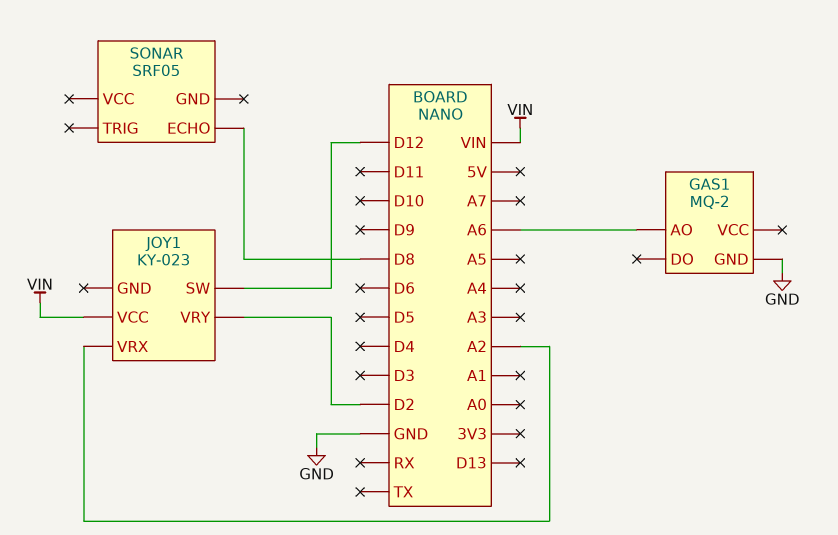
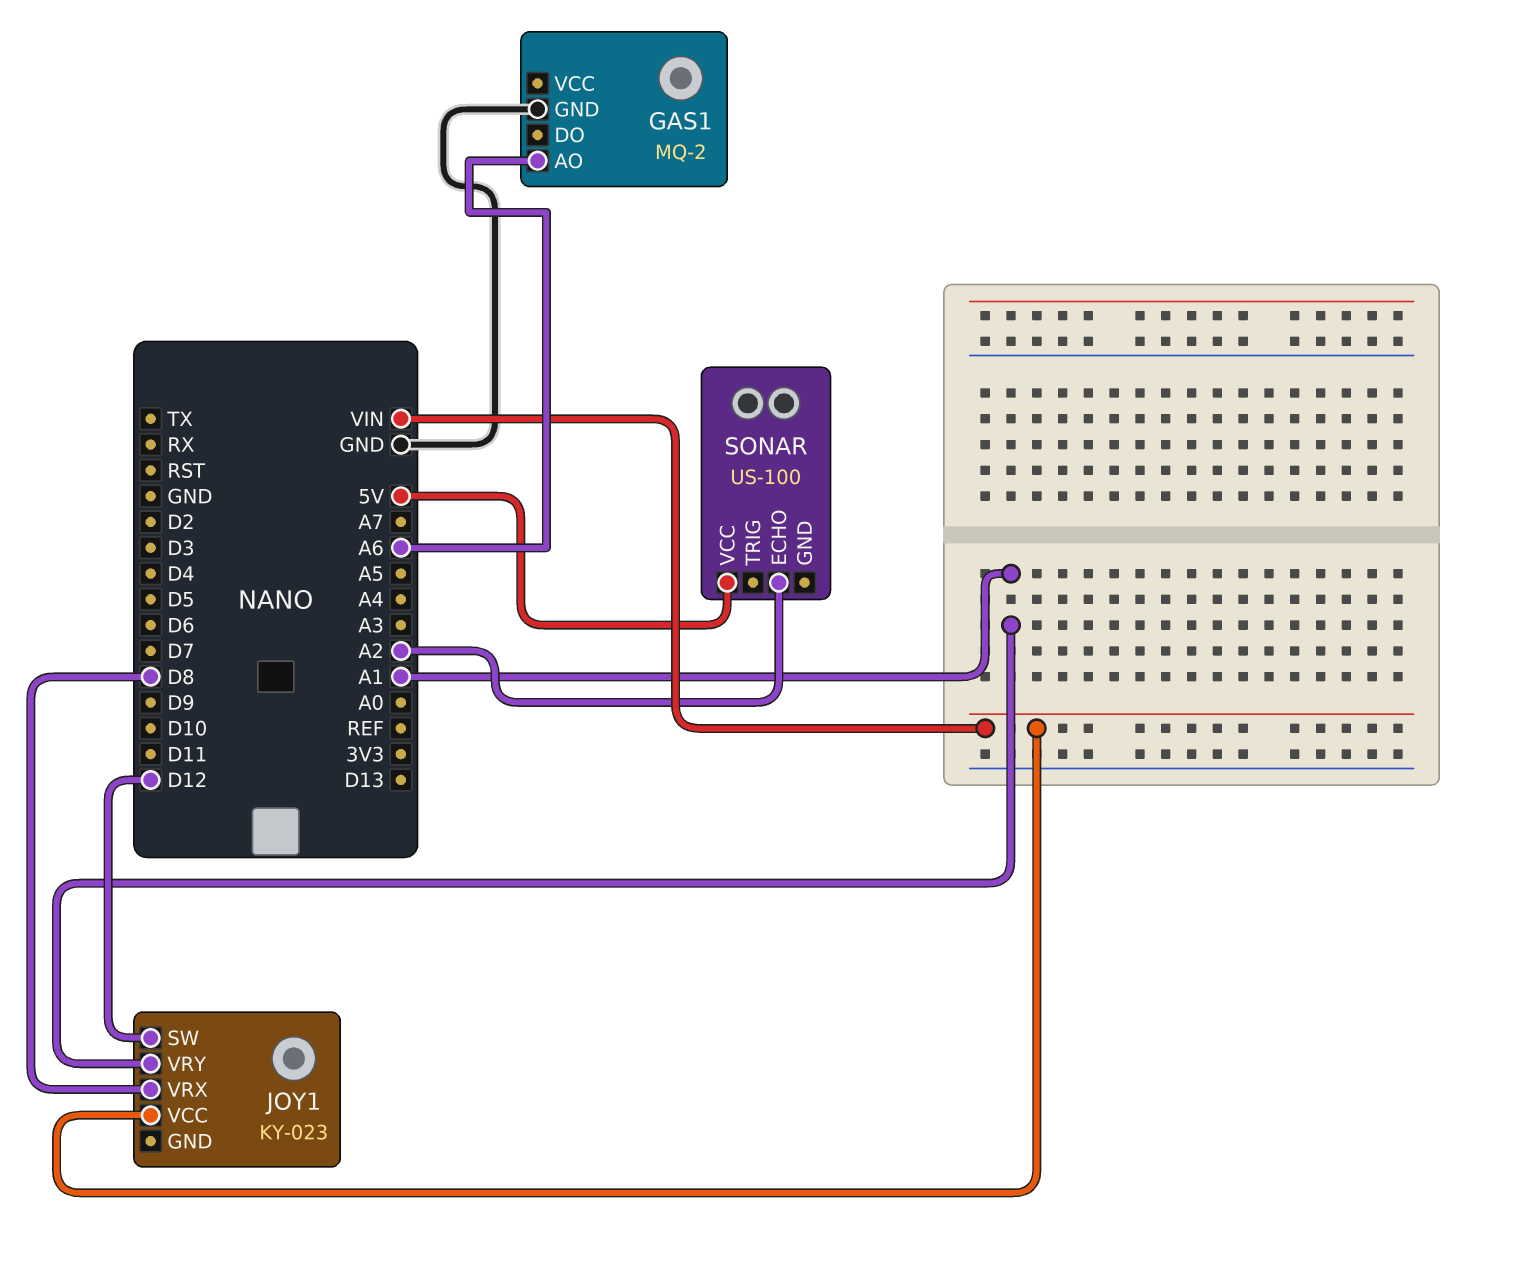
JOY1 pin VRX: A2 -> D8
JOY1 pin VRY: D2 -> A1
SONAR: SRF05 -> US-100
SONAR pin ECHO: D8 -> A2
SONAR pin VCC: none -> 5V

